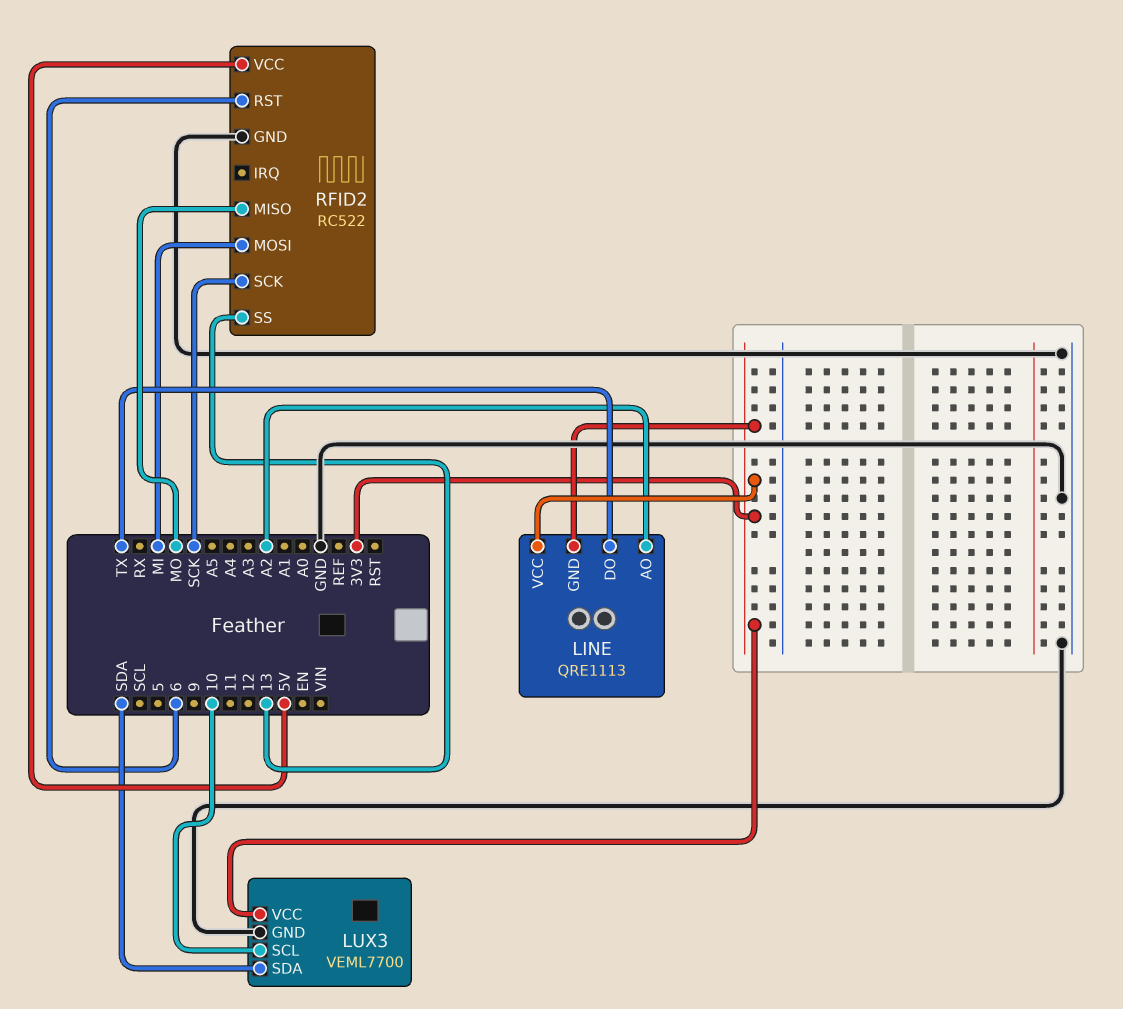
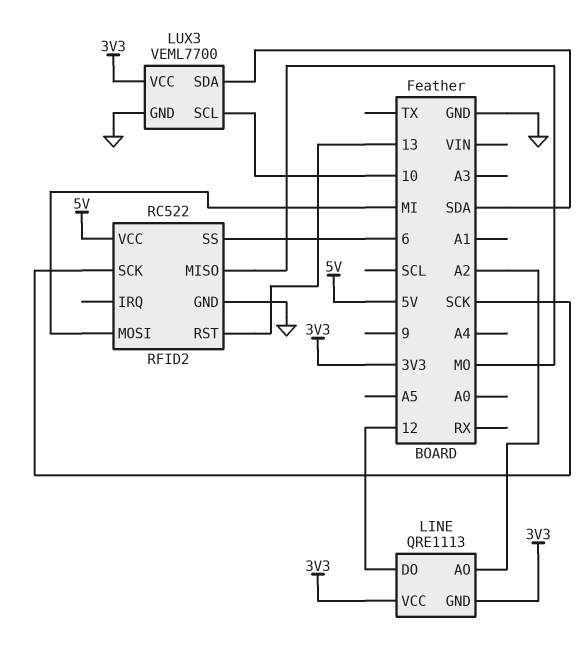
LINE pin DO: TX -> 12
RFID2 pin RST: 6 -> 13
RFID2 pin SS: 13 -> 6

